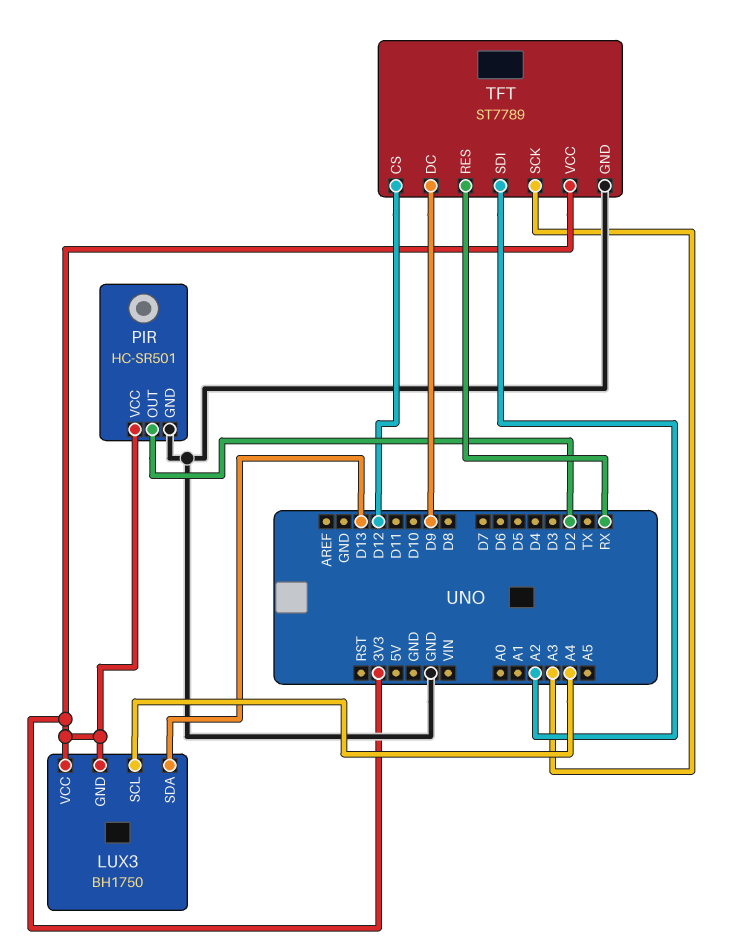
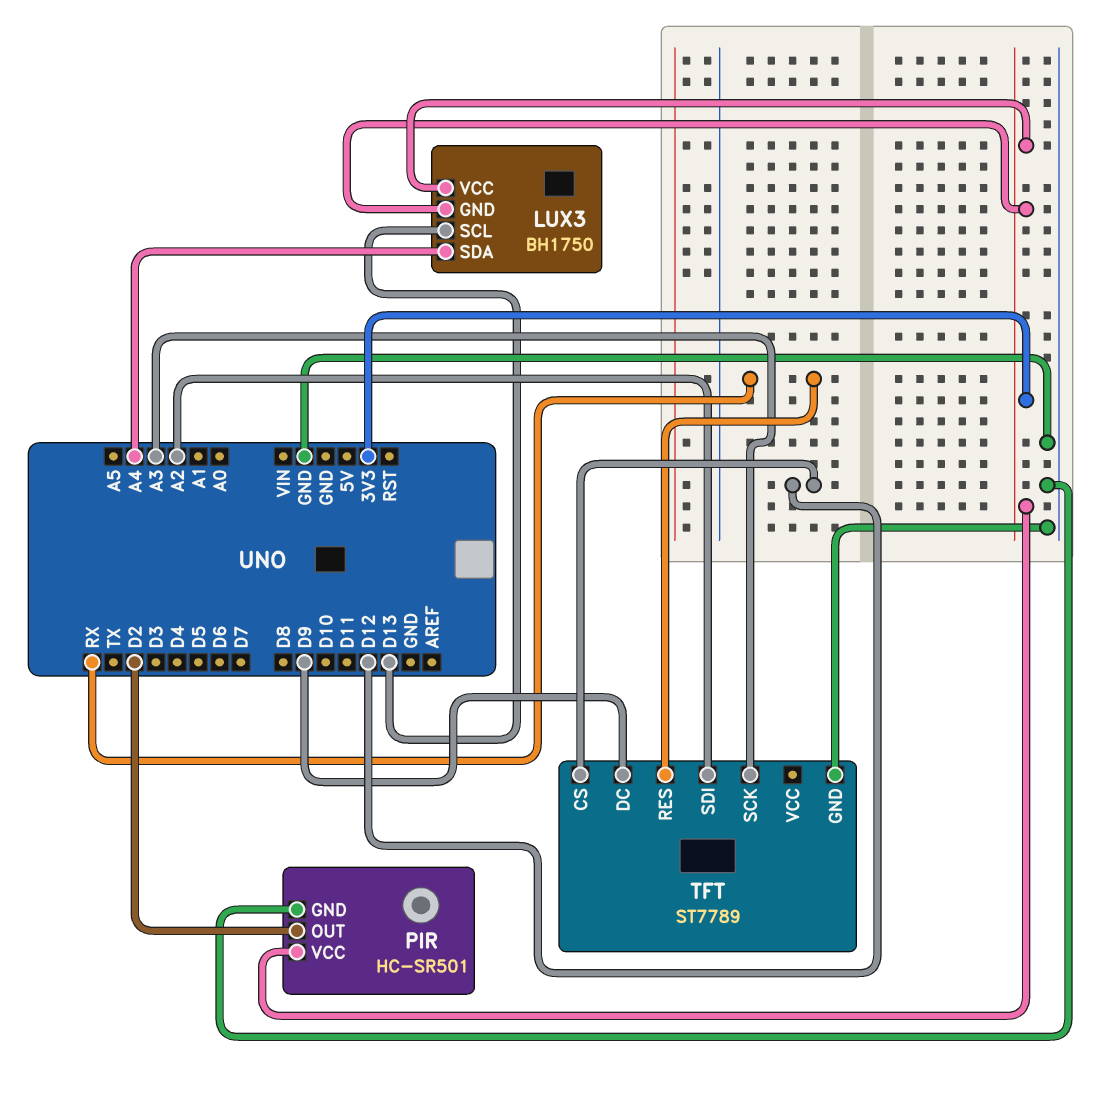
LUX3 pin SCL: A4 -> D13
LUX3 pin SDA: D13 -> A4
TFT pin VCC: 3V3 -> none

